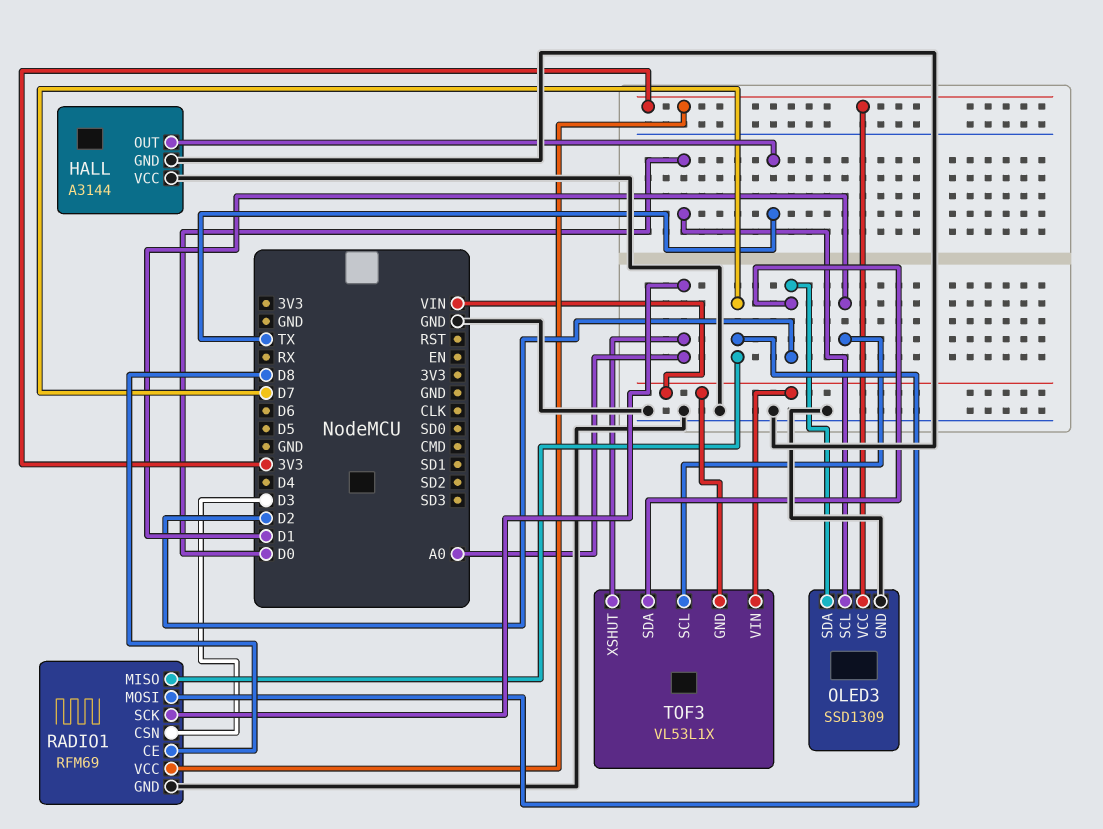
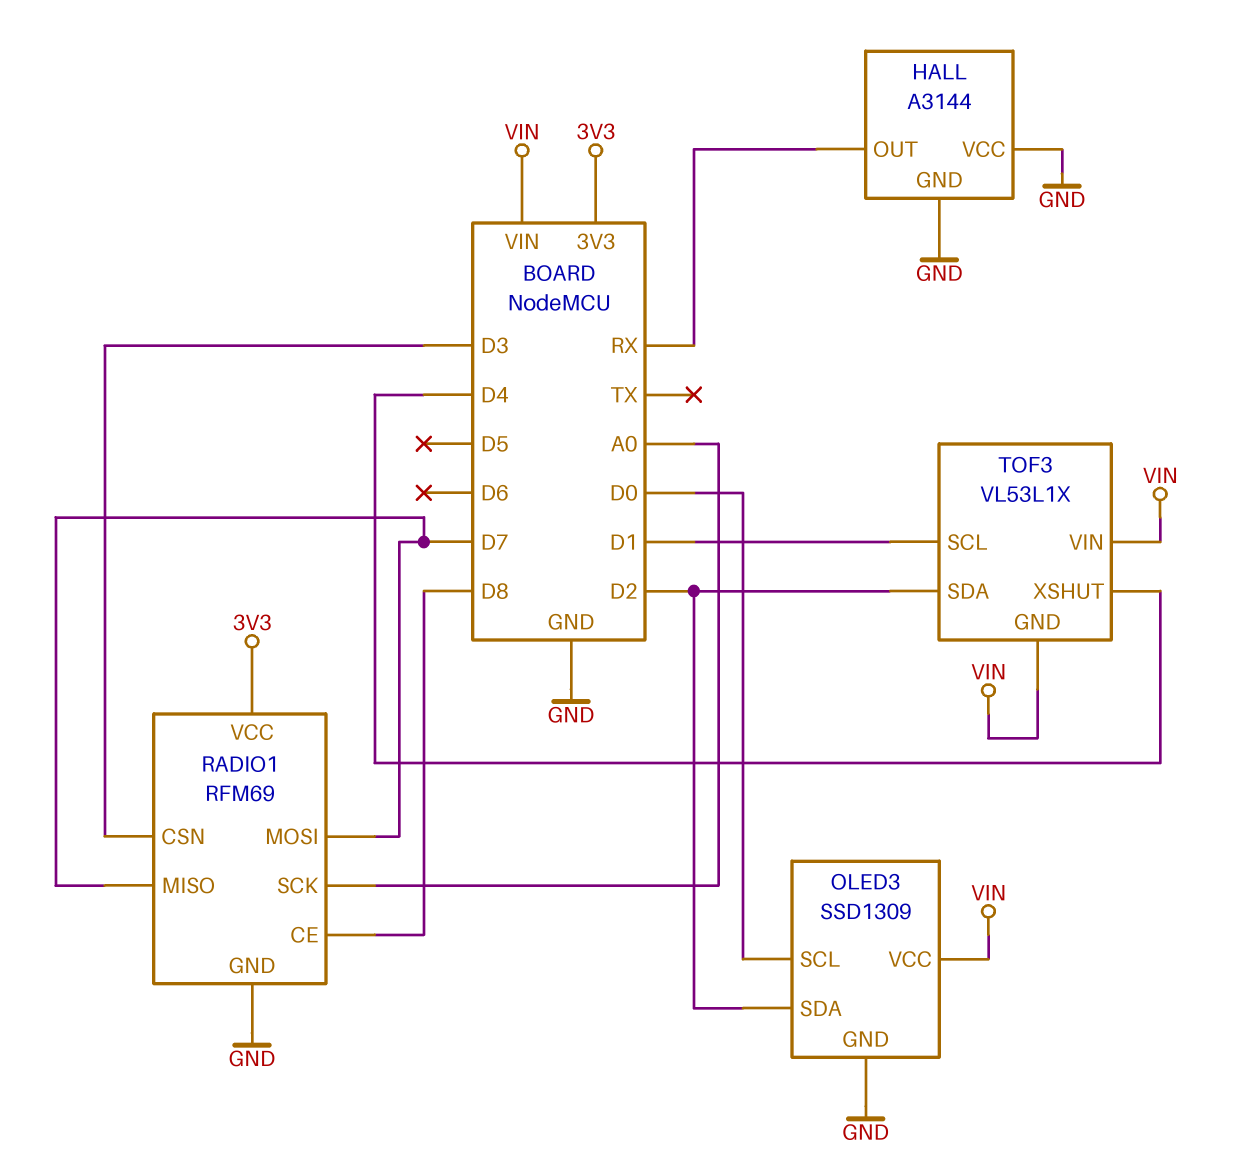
HALL pin OUT: TX -> RX
OLED3 pin VCC: 3V3 -> VIN
TOF3 pin XSHUT: A0 -> D4

